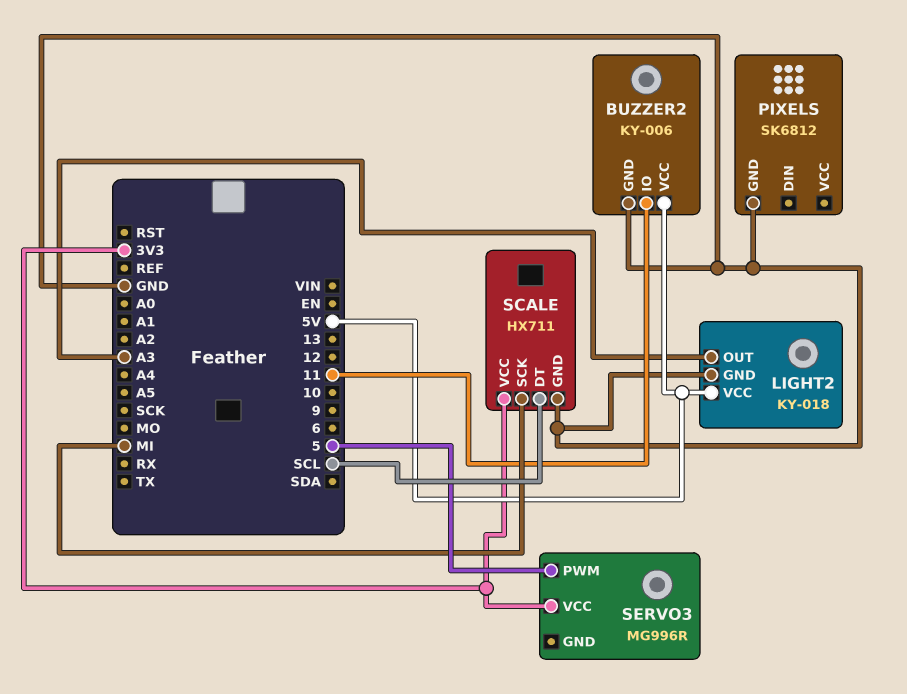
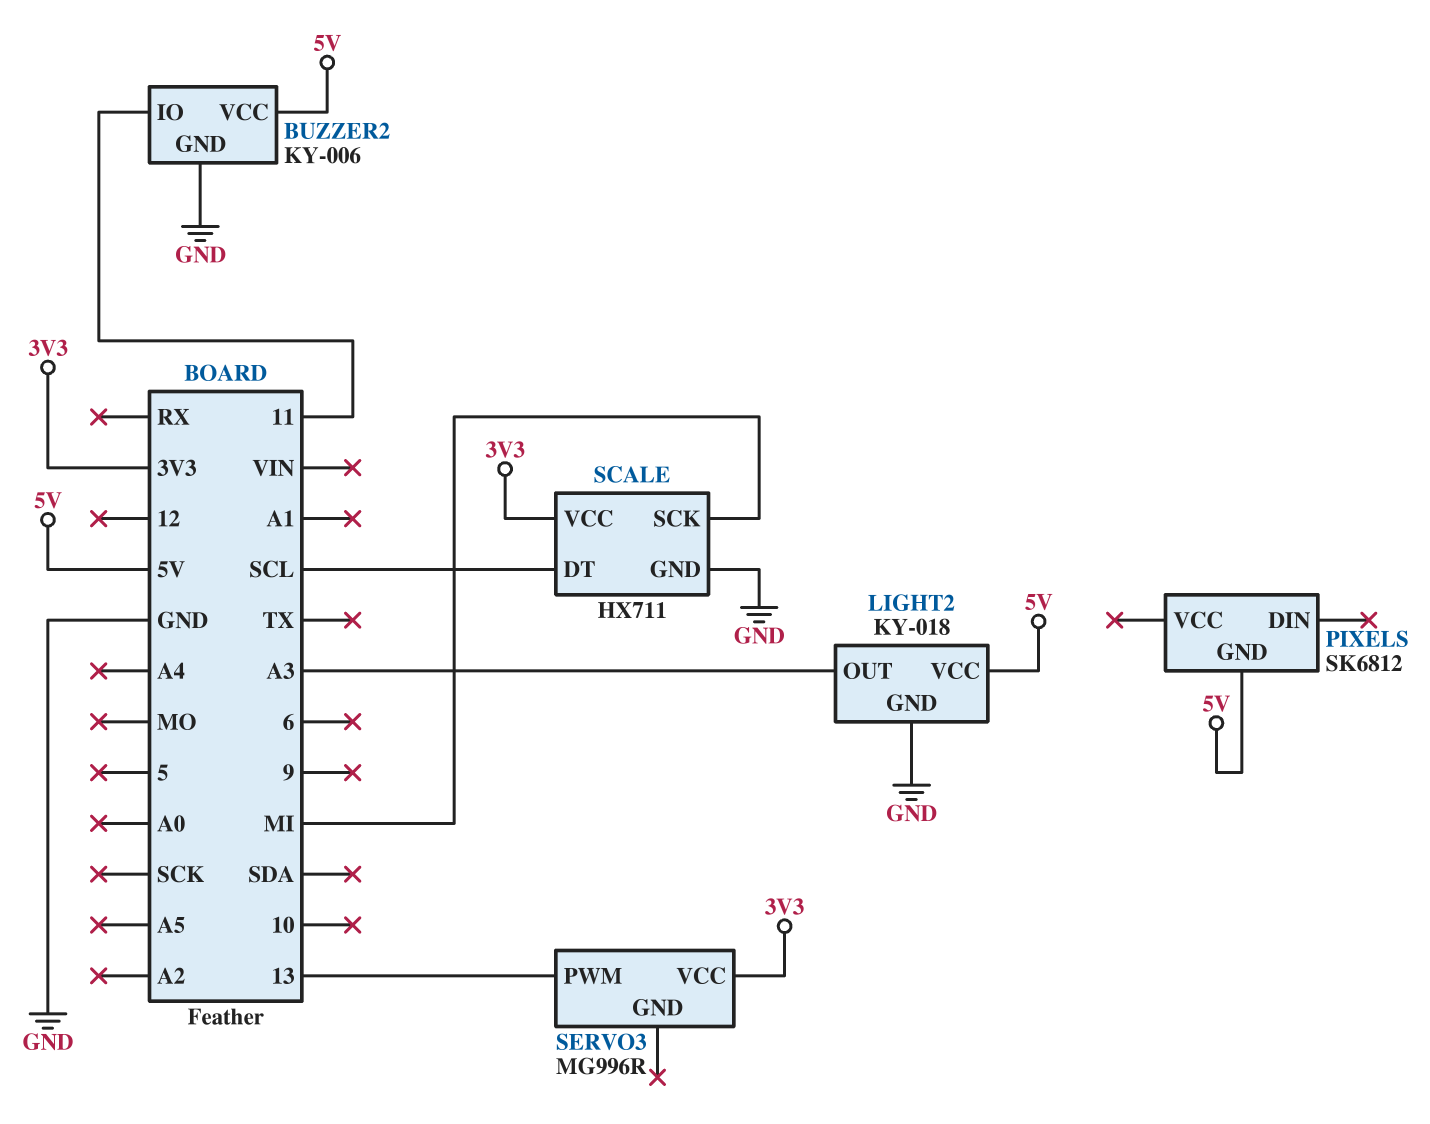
PIXELS pin GND: GND -> 5V
SERVO3 pin PWM: 5 -> 13

